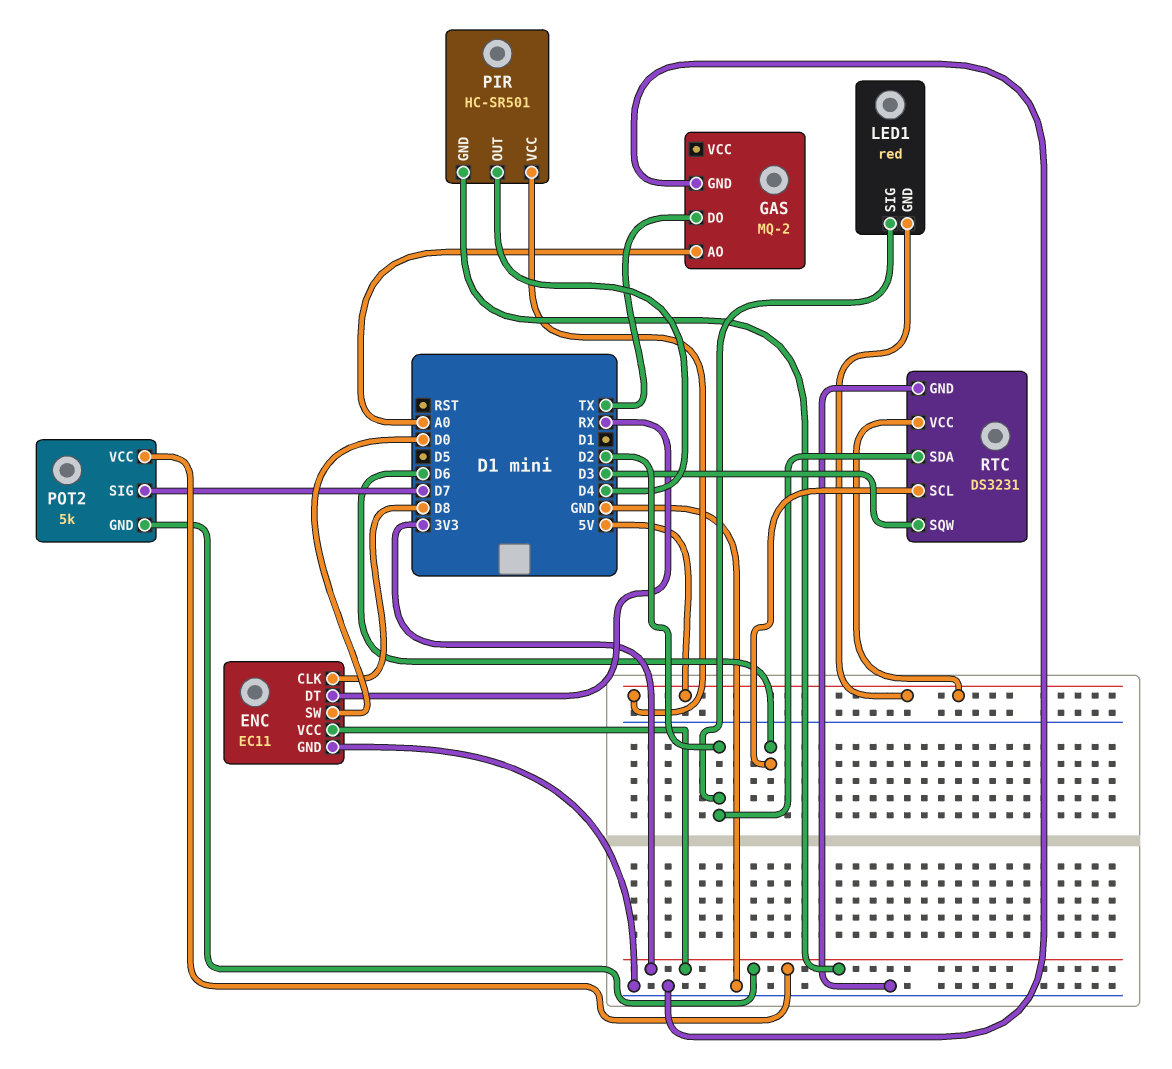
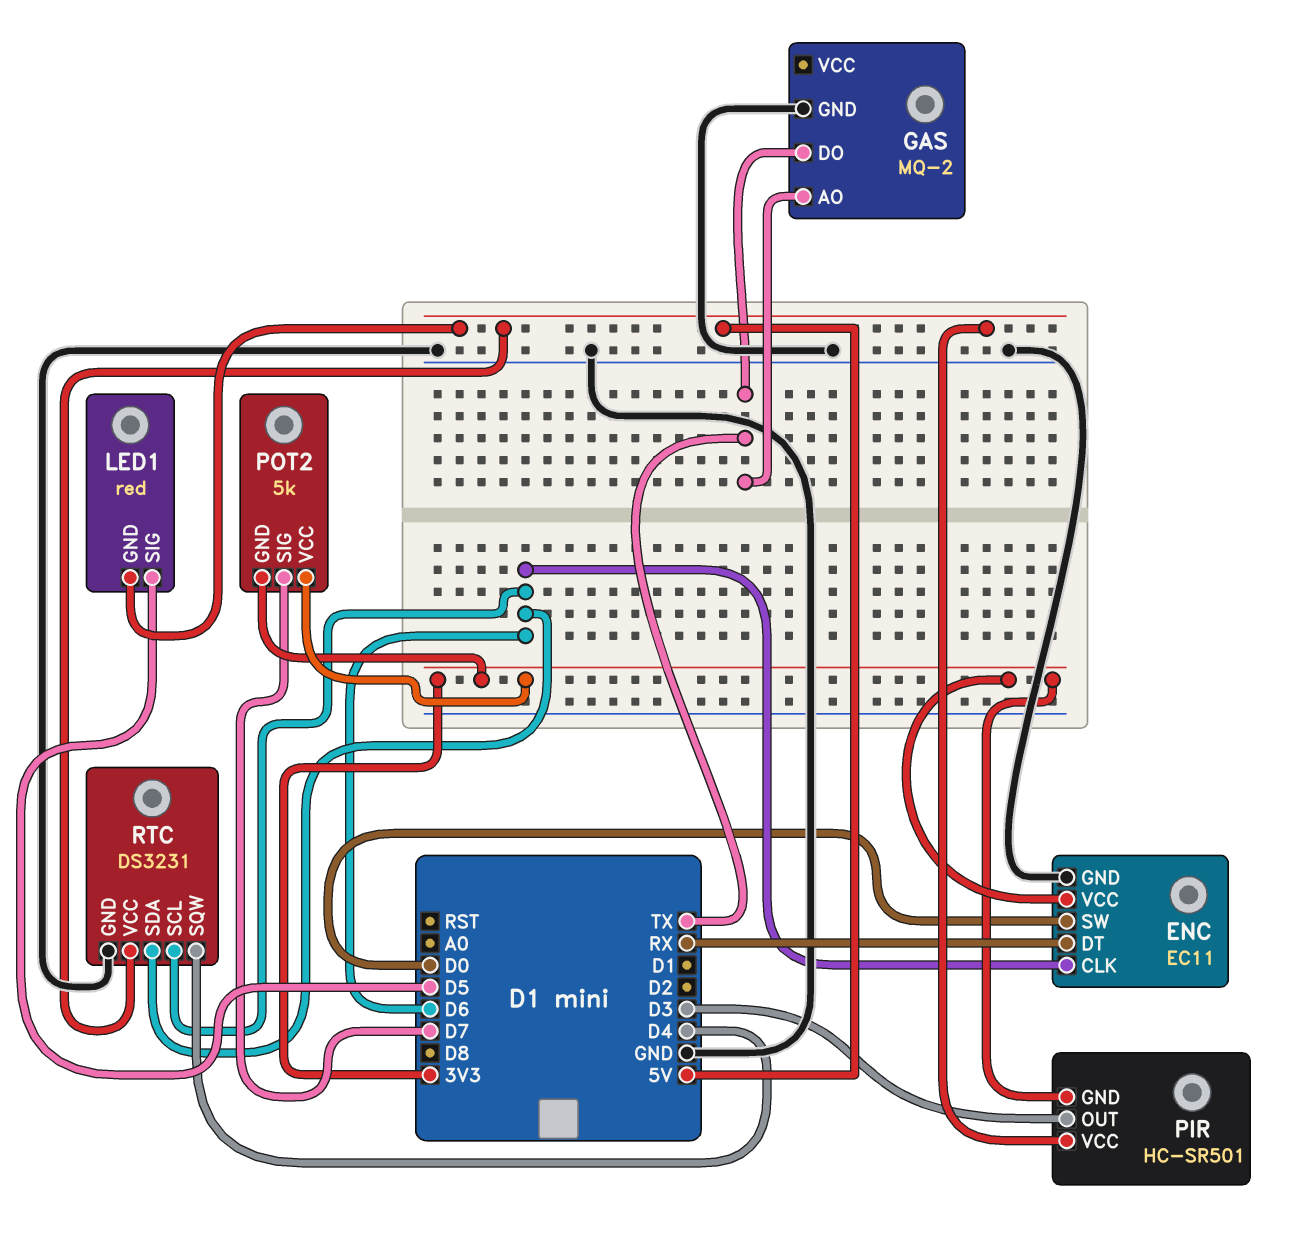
ENC pin CLK: D8 -> D6
GAS pin AO: A0 -> TX
LED1 pin SIG: D2 -> D5
PIR pin OUT: D4 -> D3
RTC pin SDA: D2 -> D6
RTC pin SQW: D3 -> D4

